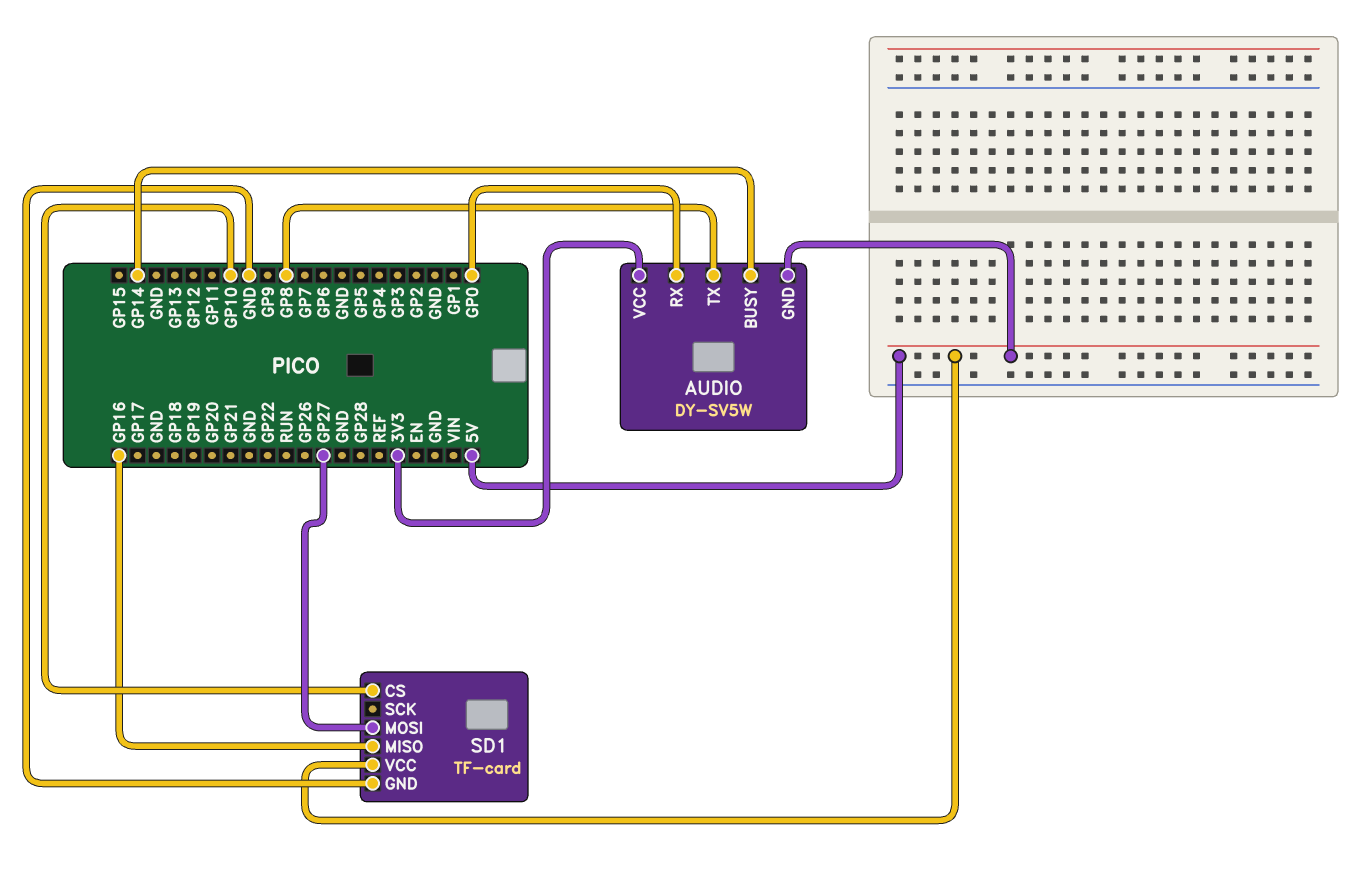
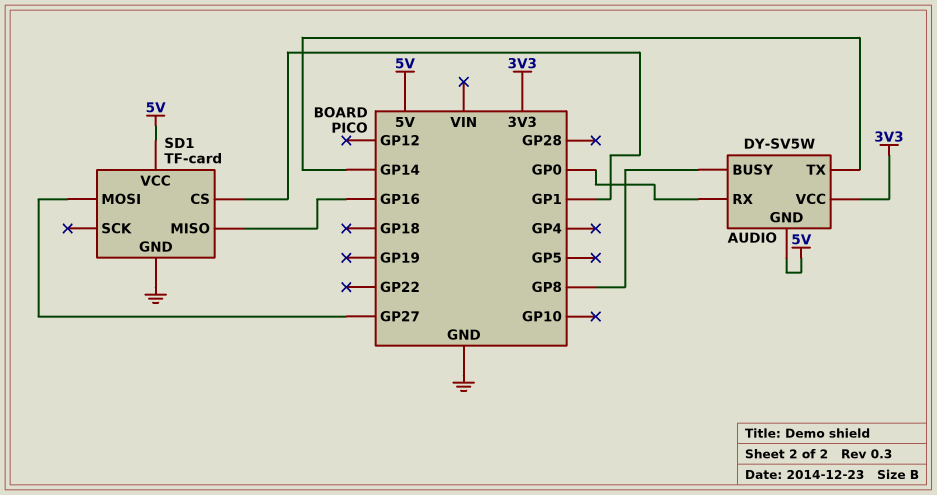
AUDIO pin BUSY: GP14 -> GP8
AUDIO pin TX: GP8 -> GP14
SD1 pin CS: GP10 -> GP1

